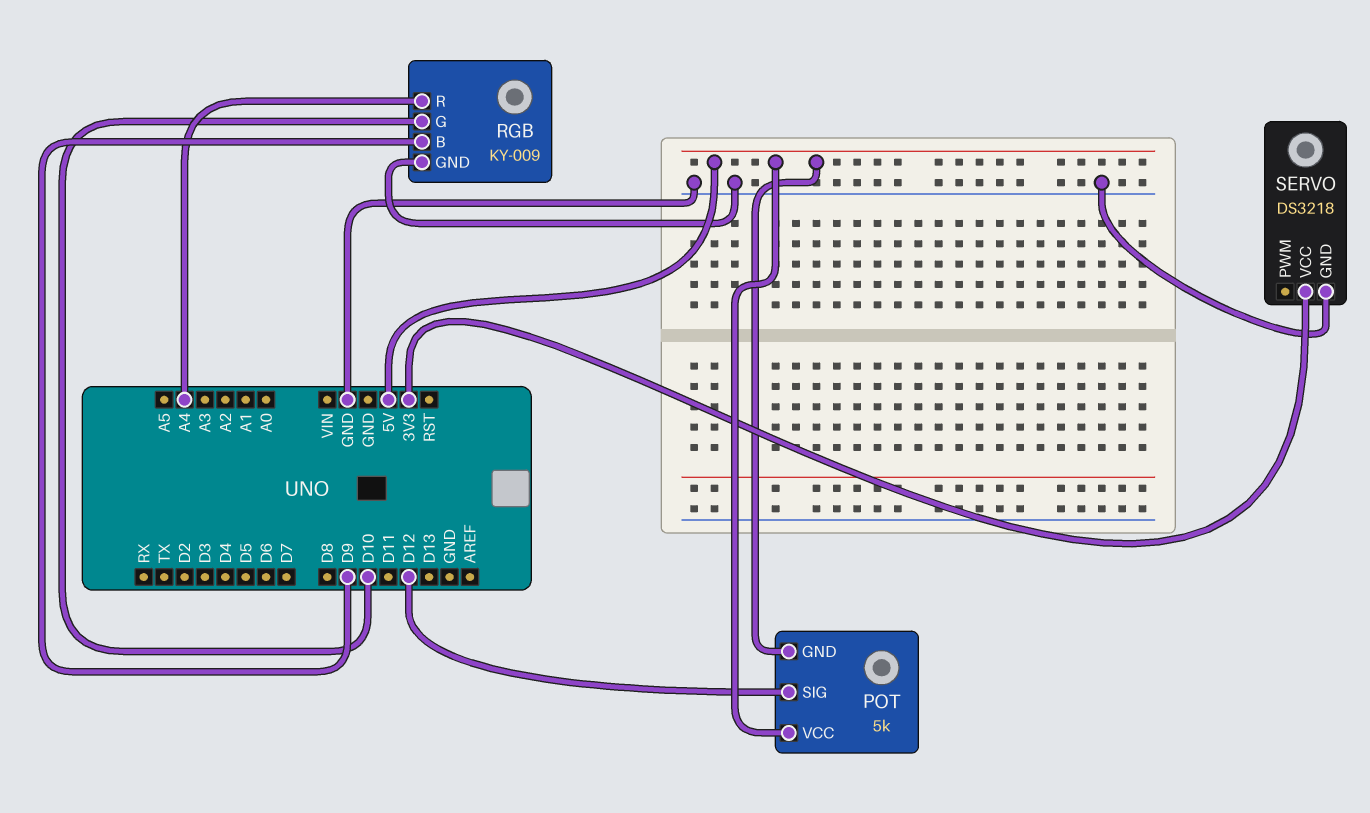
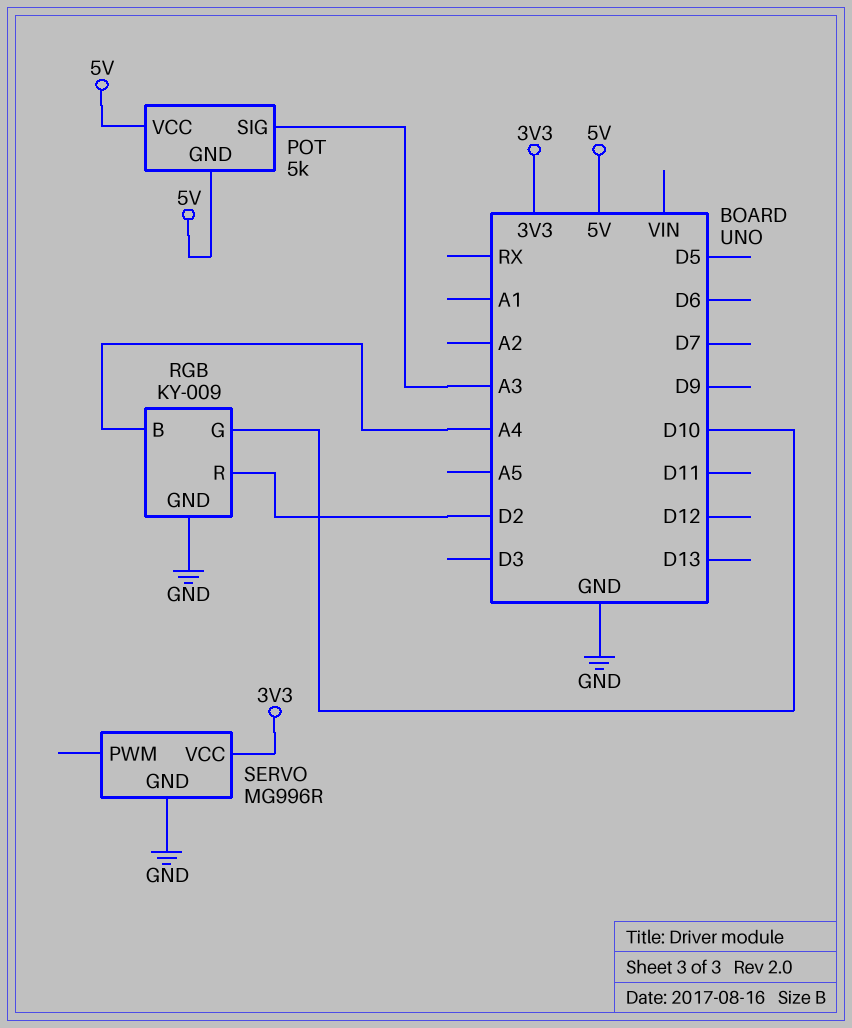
POT pin SIG: D12 -> A3
RGB pin B: D9 -> A4
RGB pin R: A4 -> D2
SERVO: DS3218 -> MG996R

